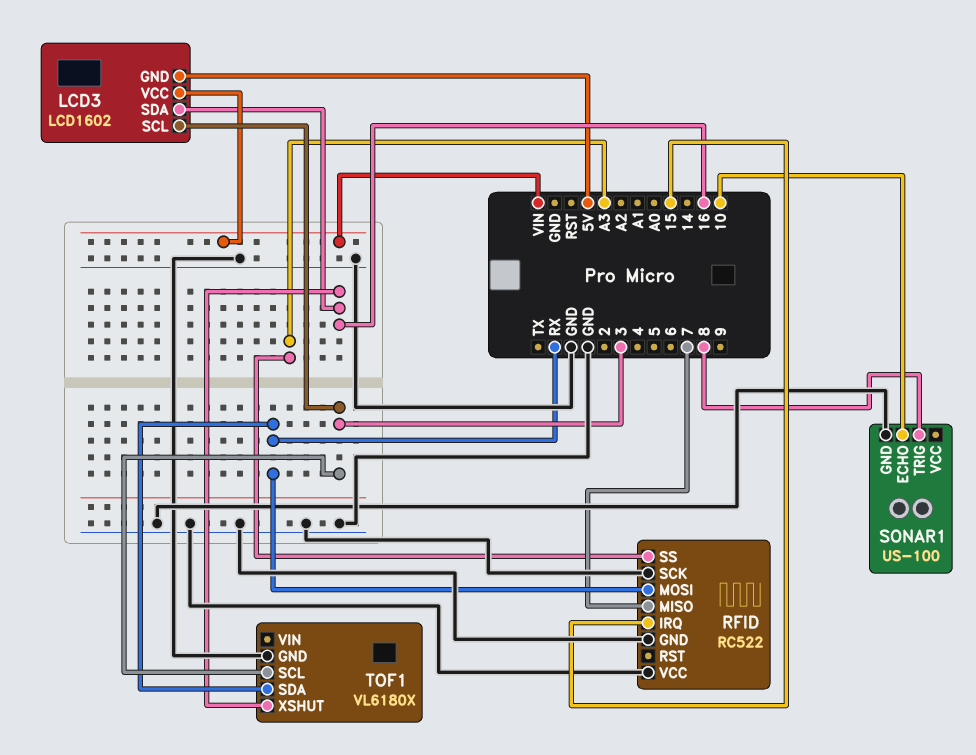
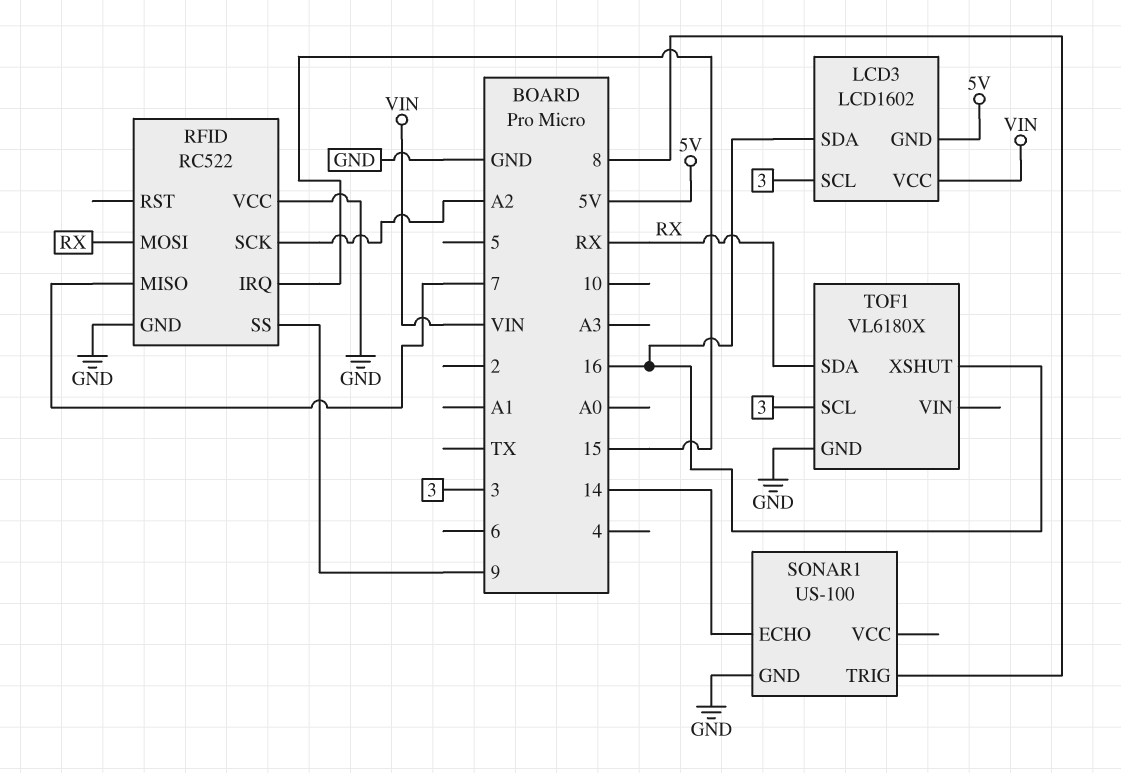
RFID pin SCK: GND -> A2
RFID pin SS: A3 -> 9
SONAR1 pin ECHO: 10 -> 14

